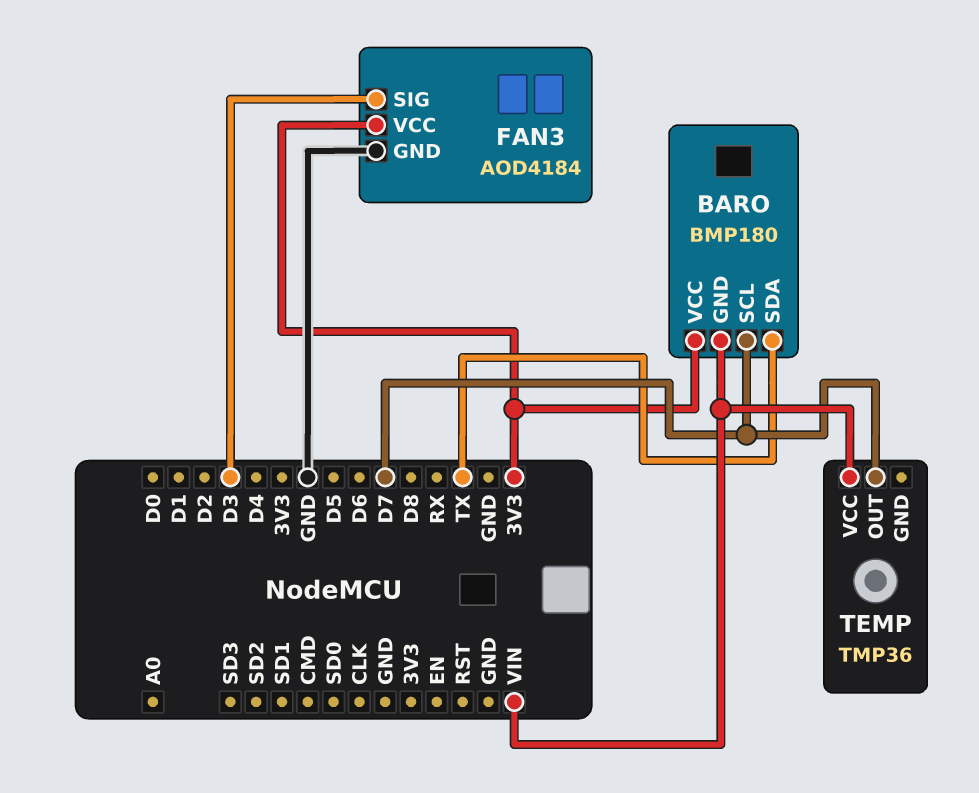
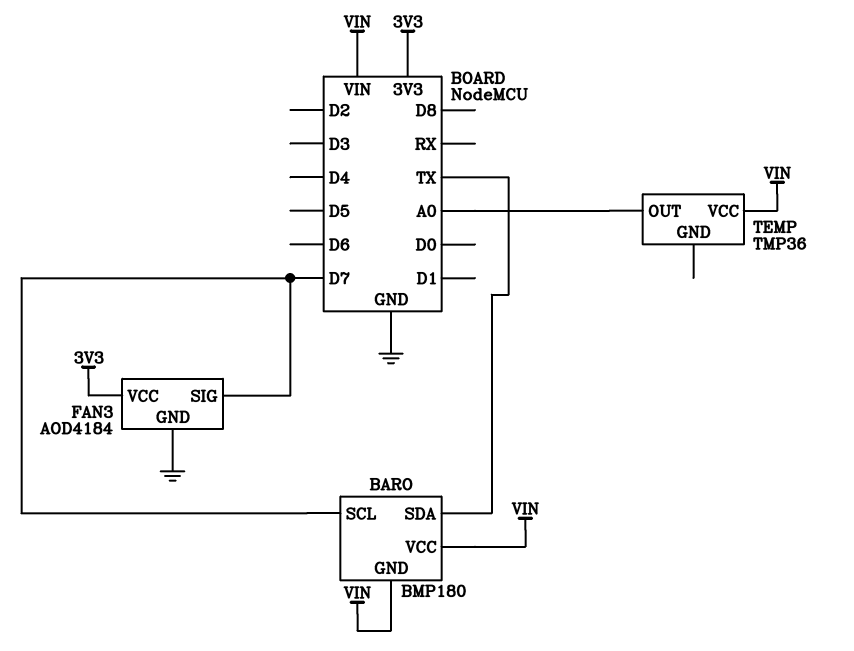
BARO pin VCC: 3V3 -> VIN
FAN3 pin SIG: D3 -> D7
TEMP pin OUT: D7 -> A0

